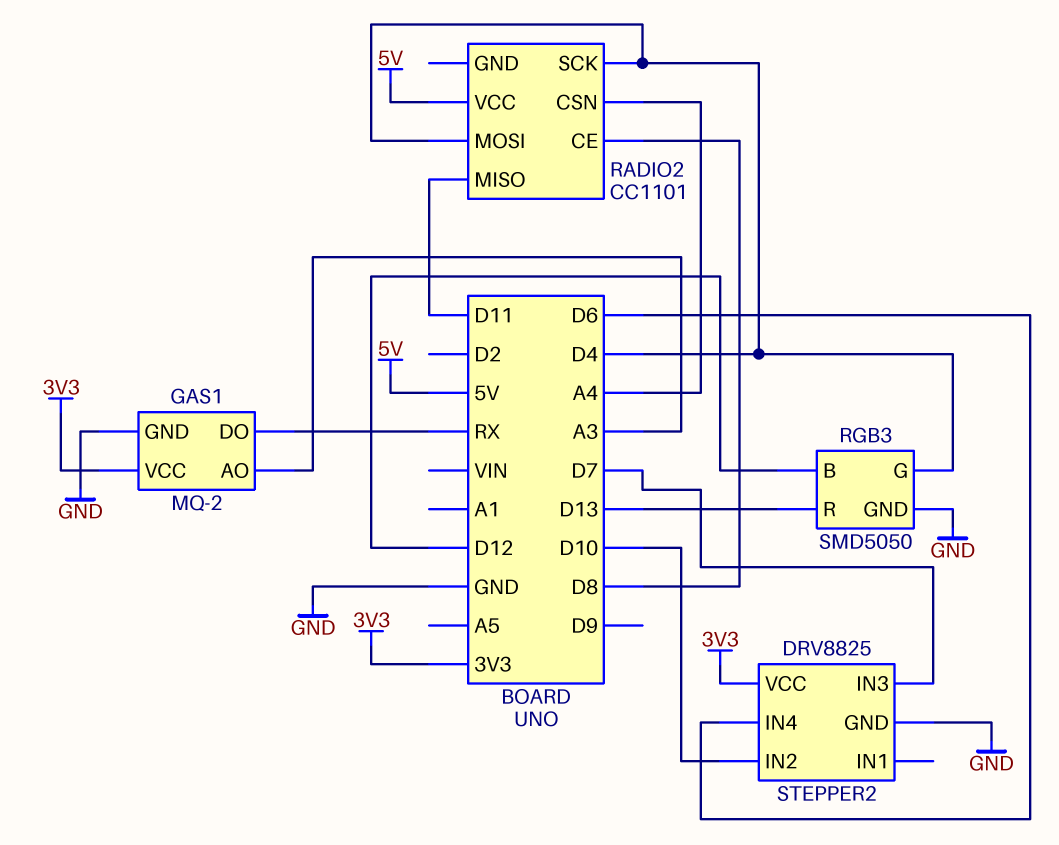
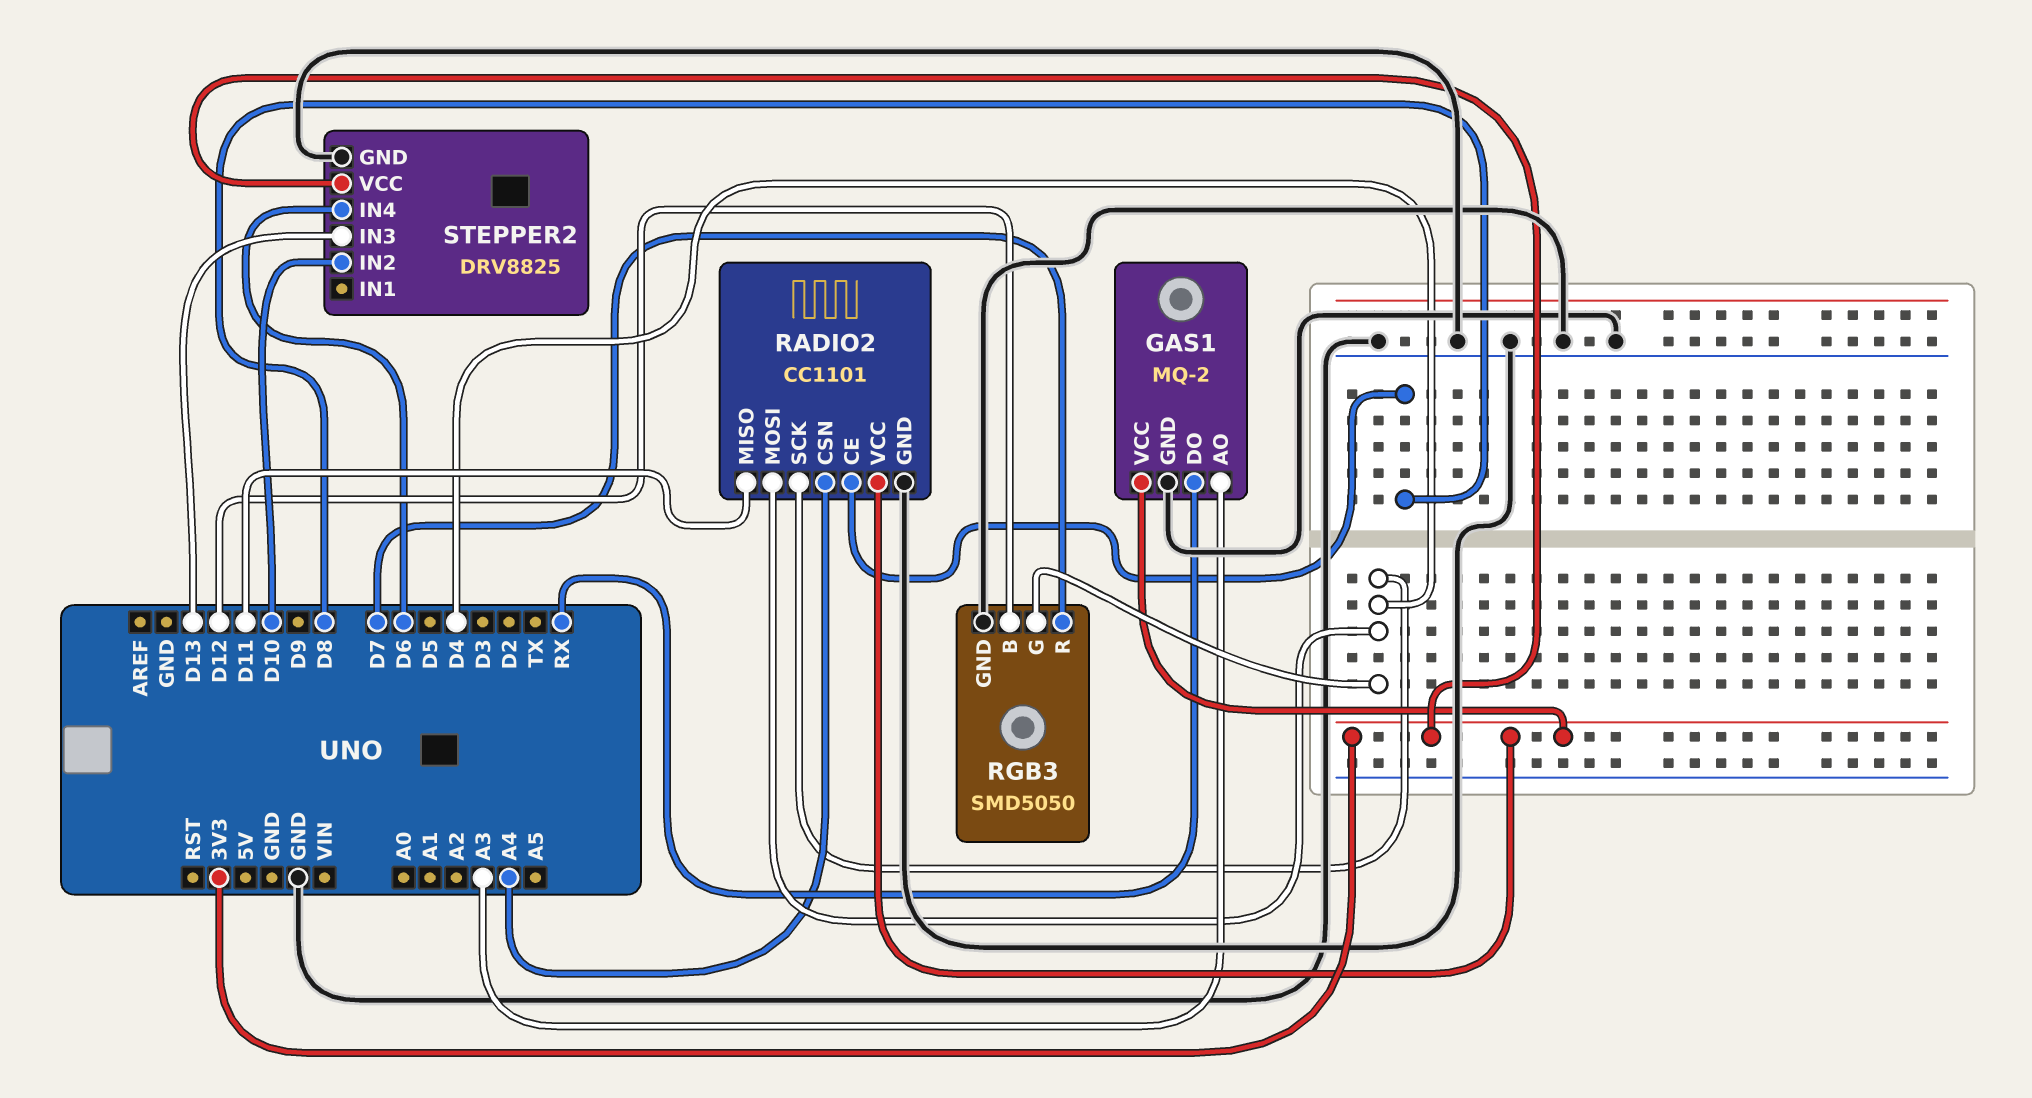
RADIO2 pin GND: none -> GND
RADIO2 pin VCC: 5V -> 3V3
RGB3 pin R: D13 -> D7
STEPPER2 pin IN3: D7 -> D13

